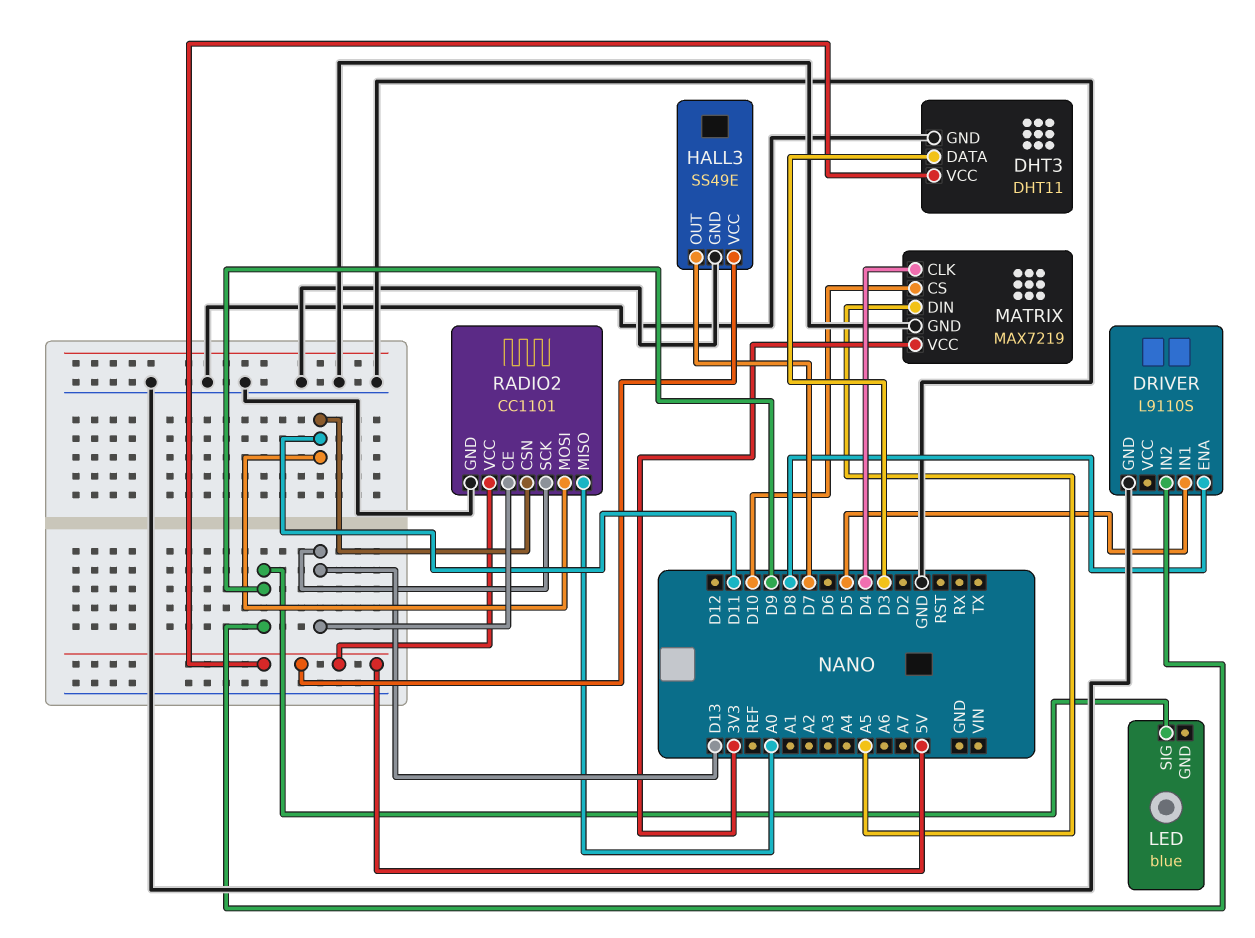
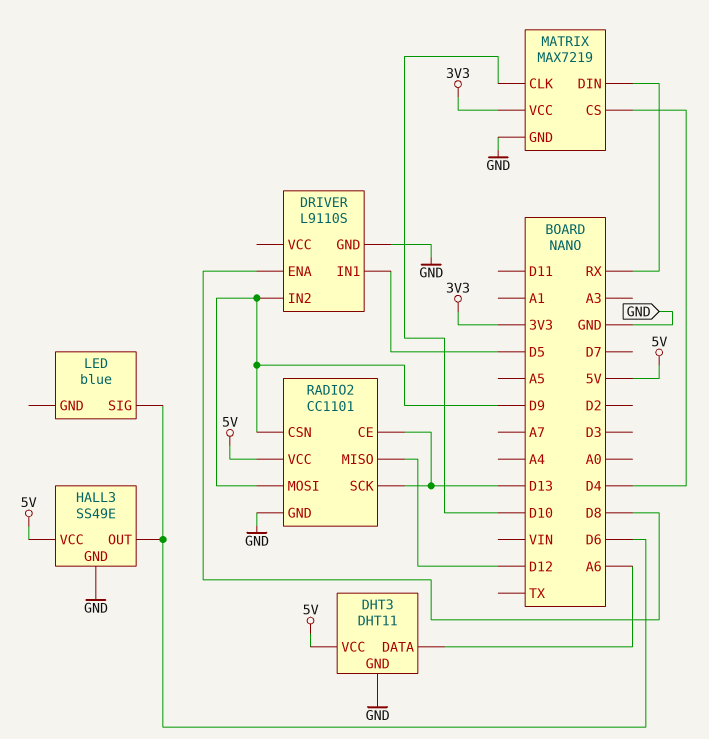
DHT3 pin DATA: D3 -> A6
HALL3 pin OUT: D7 -> D6
LED pin SIG: D9 -> D6
MATRIX pin CLK: D4 -> D10
MATRIX pin CS: D10 -> D4
MATRIX pin DIN: A5 -> RX
RADIO2 pin CSN: D11 -> D9
RADIO2 pin MISO: A0 -> D12
RADIO2 pin MOSI: D11 -> D9

